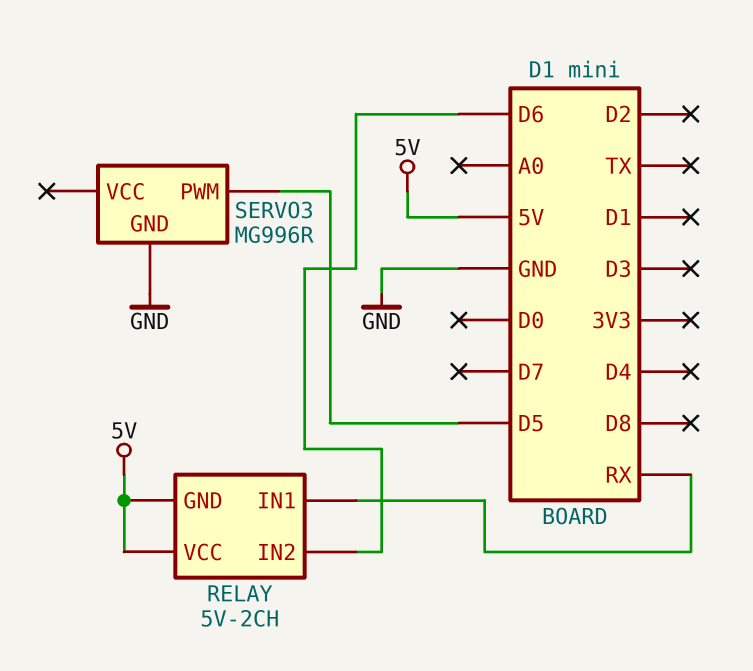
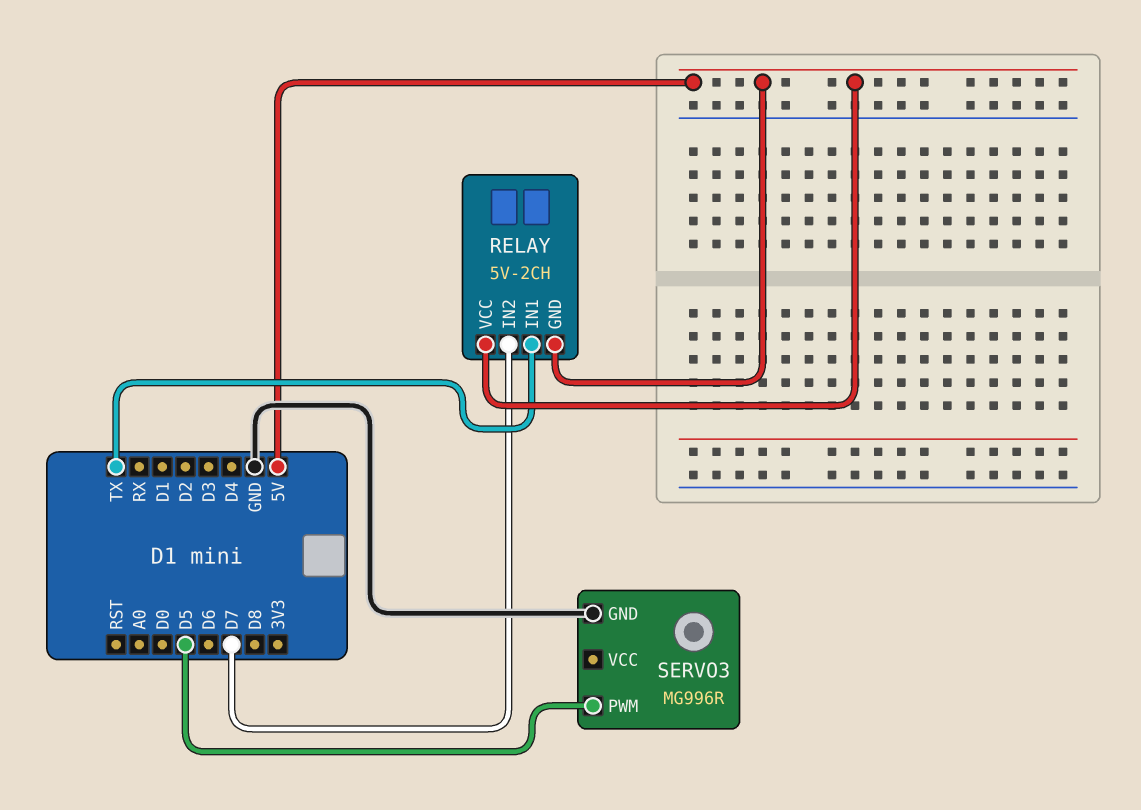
RELAY pin IN1: RX -> TX
RELAY pin IN2: D6 -> D7

